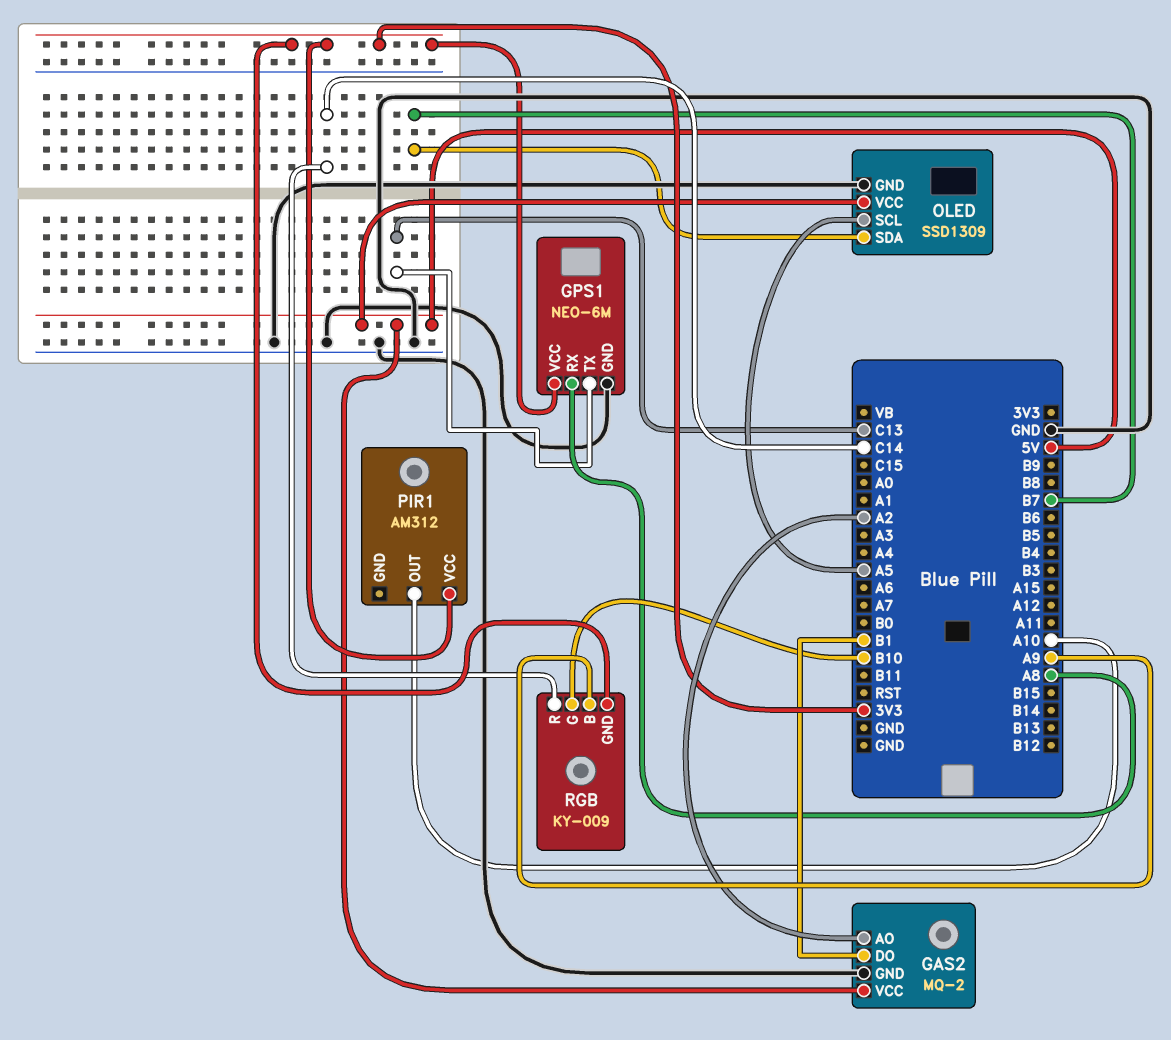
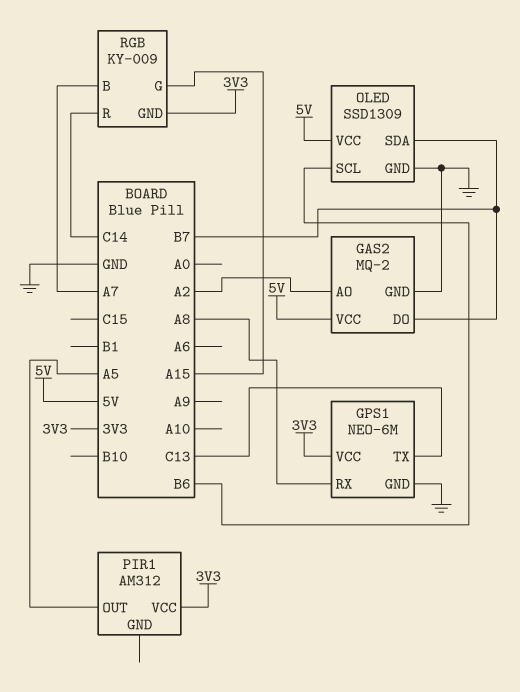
GAS2 pin DO: B1 -> B7
OLED pin SCL: A5 -> B6
PIR1 pin OUT: A10 -> A5
RGB pin B: A9 -> A7
RGB pin G: B10 -> A15

